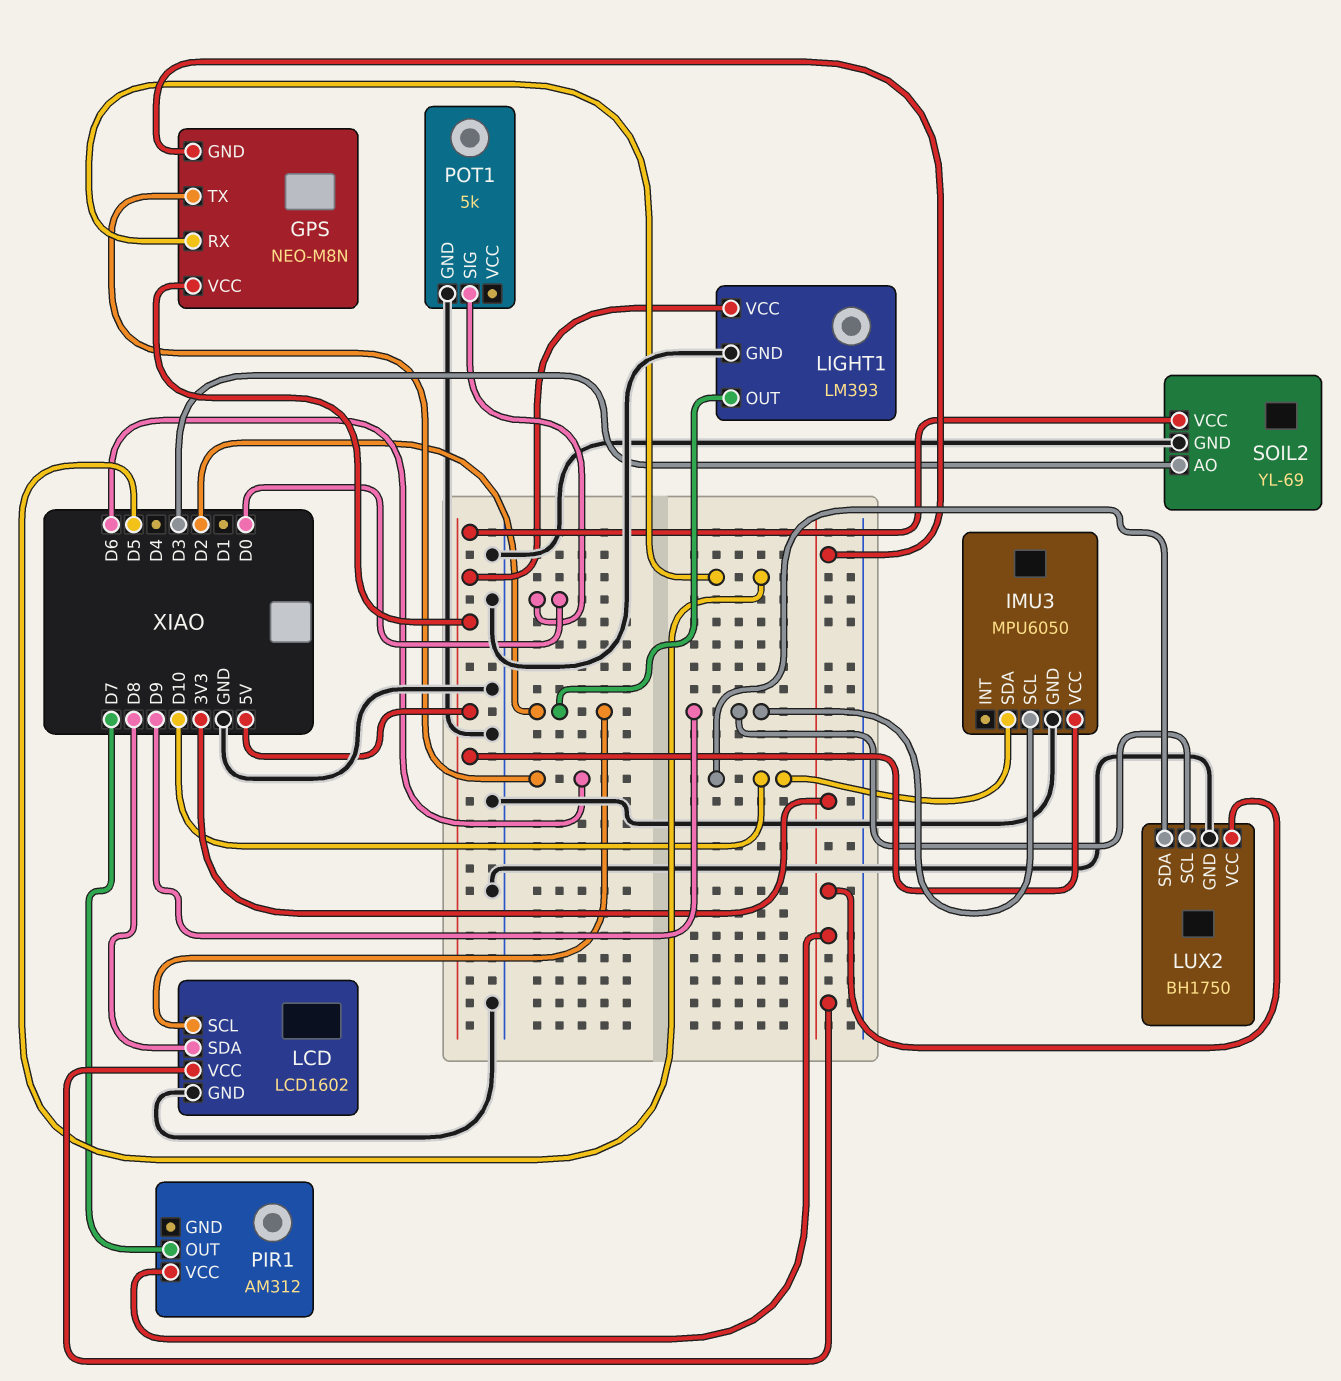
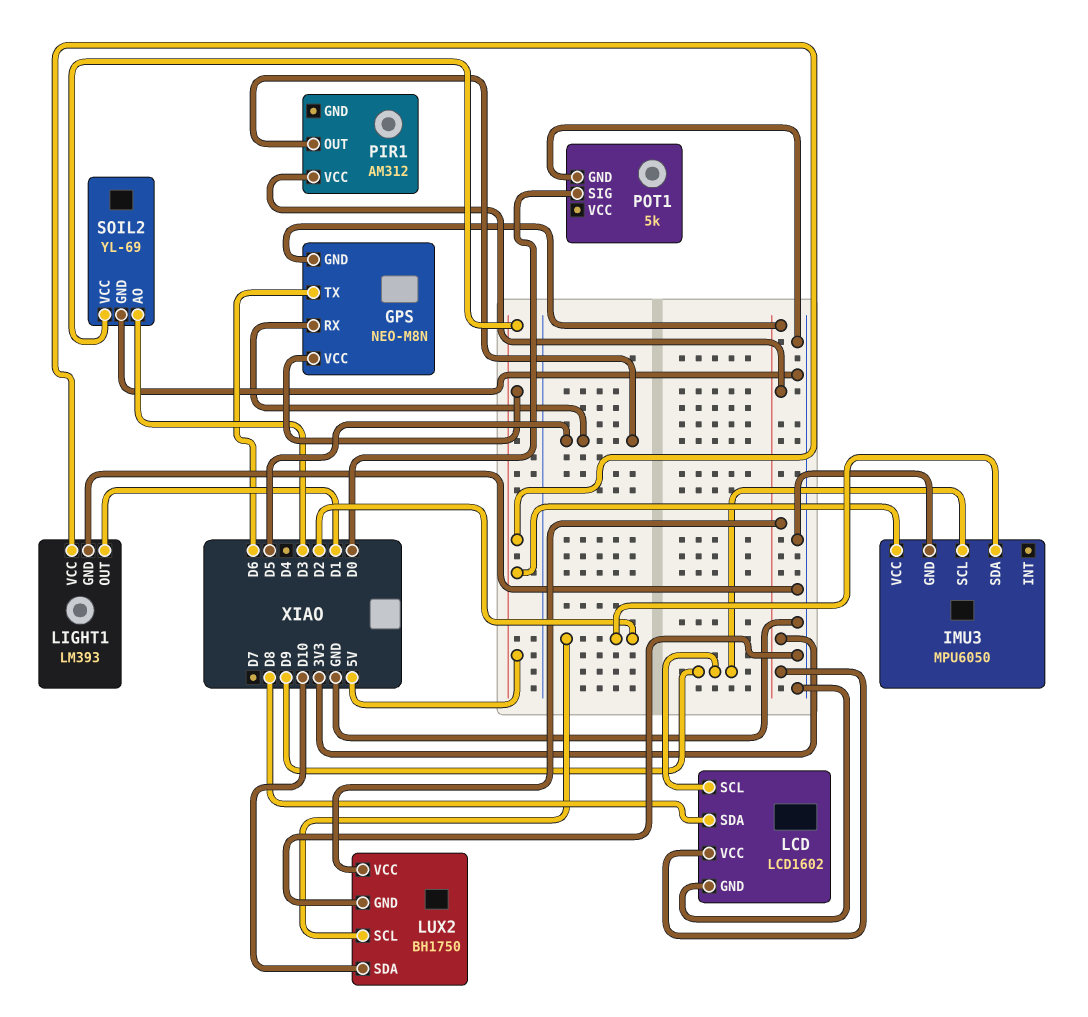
IMU3 pin SDA: D10 -> D2
LCD pin SCL: D2 -> D9
LIGHT1 pin OUT: D2 -> D1
LUX2 pin SCL: D9 -> D2
PIR1 pin OUT: D7 -> D5

